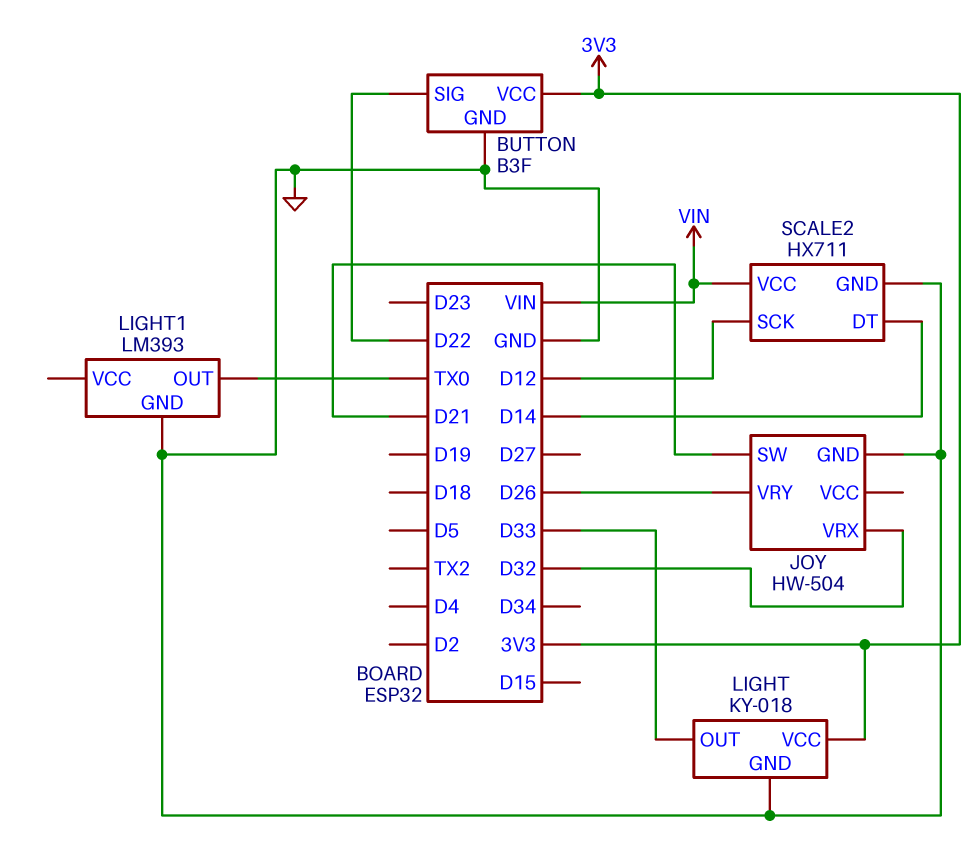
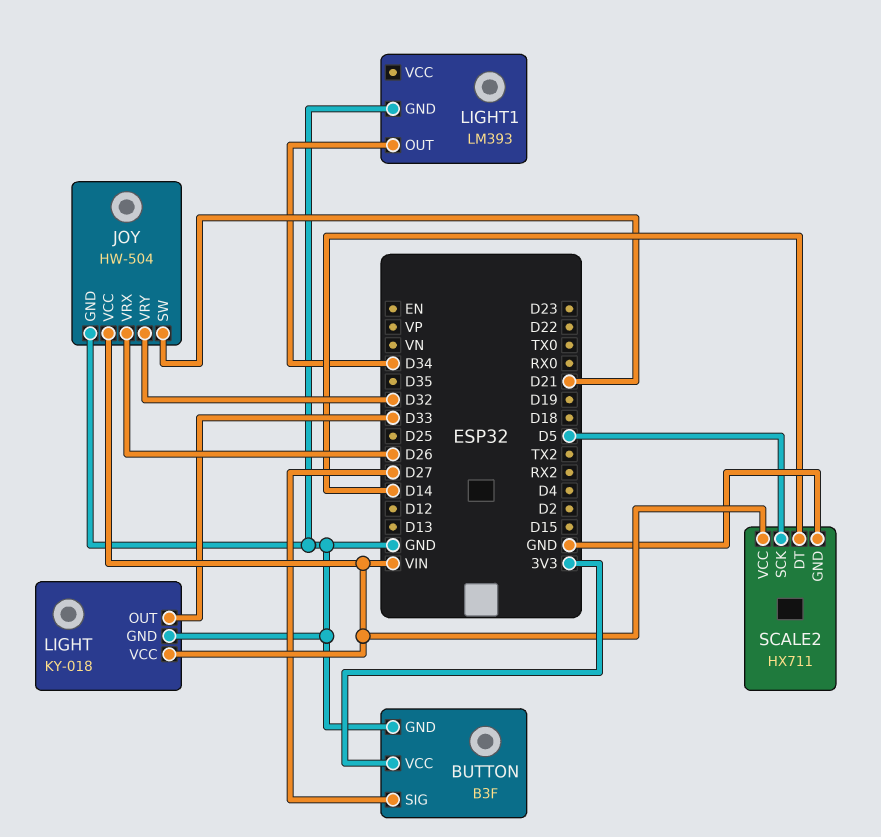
BUTTON pin SIG: D22 -> D27
JOY pin VCC: none -> VIN
JOY pin VRX: D32 -> D26
JOY pin VRY: D26 -> D32
LIGHT pin VCC: 3V3 -> VIN
LIGHT1 pin OUT: TX0 -> D34
SCALE2 pin SCK: D12 -> D5

